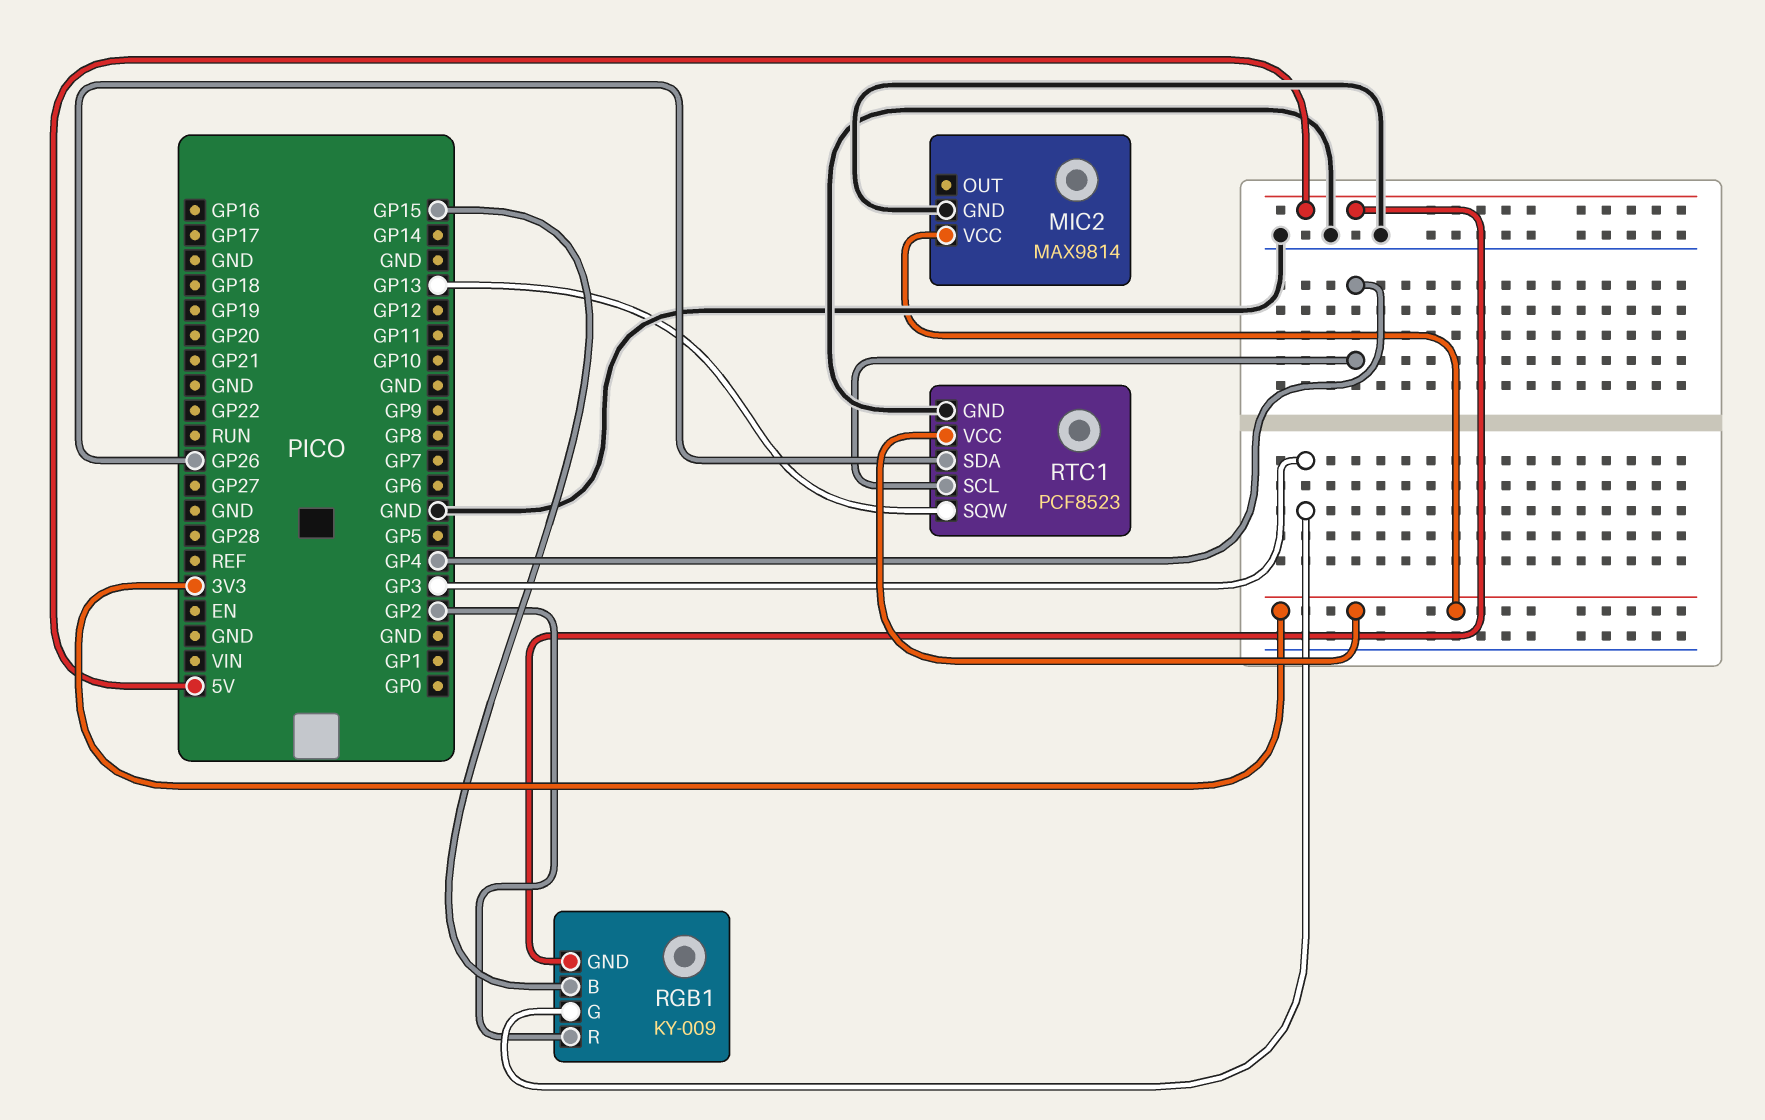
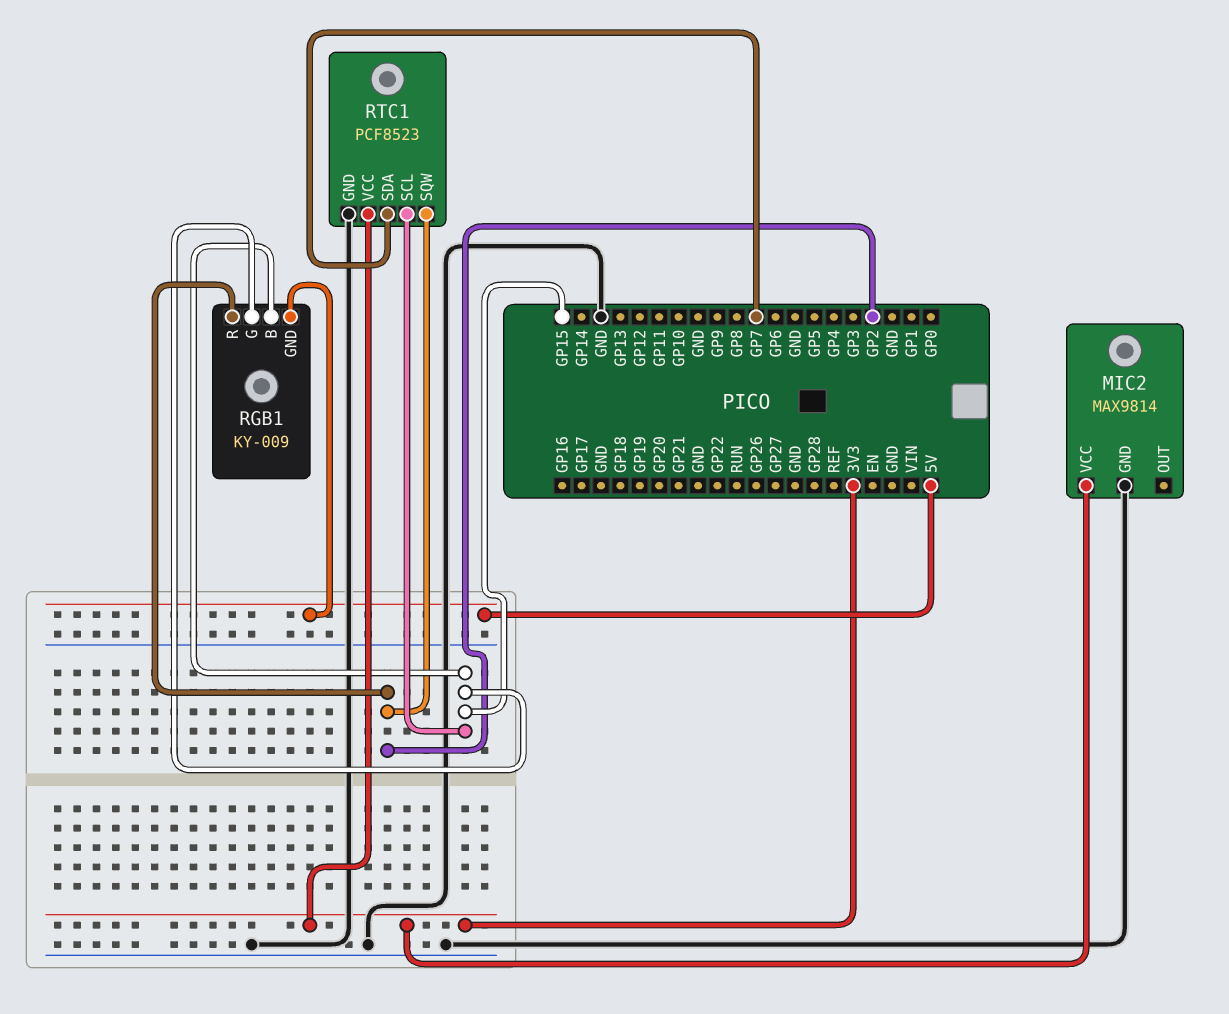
RGB1 pin G: GP3 -> GP15
RTC1 pin SCL: GP4 -> GP15
RTC1 pin SDA: GP26 -> GP7
RTC1 pin SQW: GP13 -> GP2

